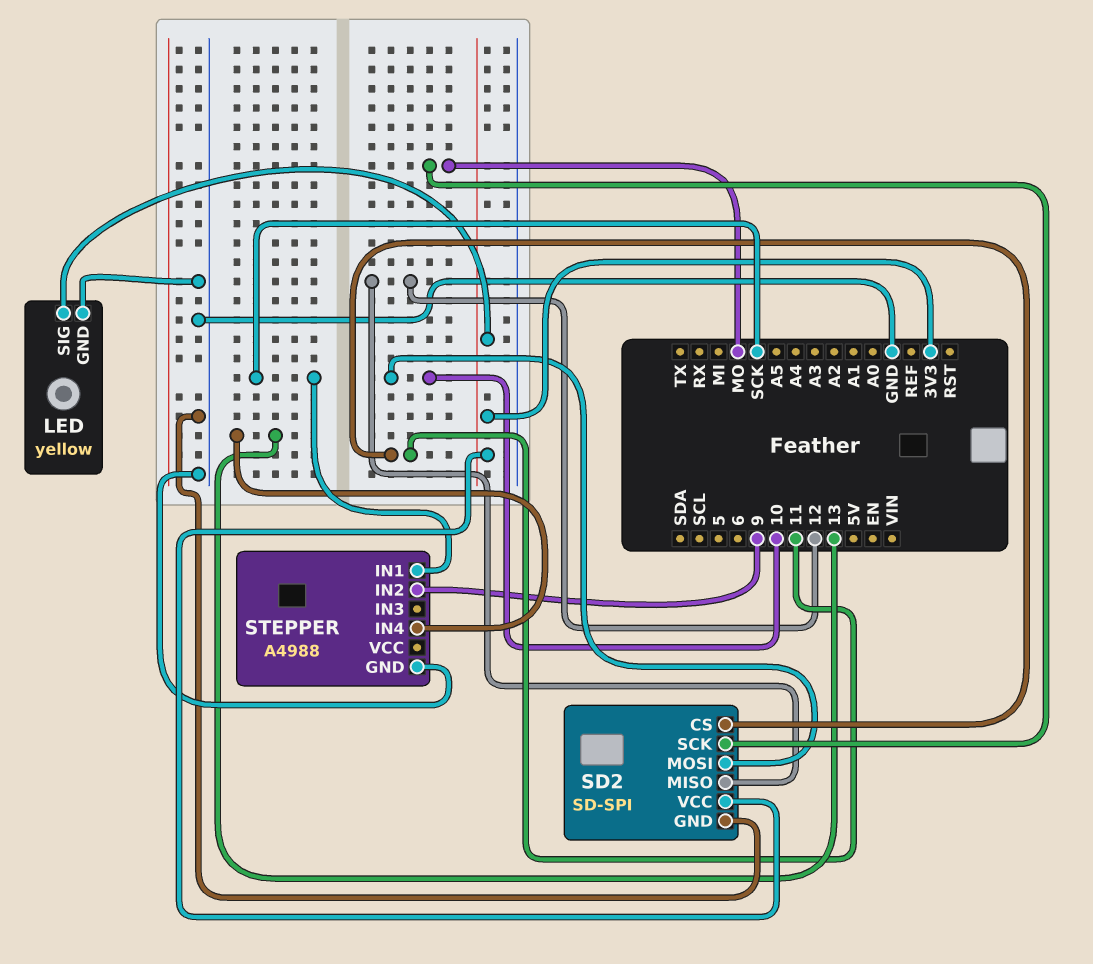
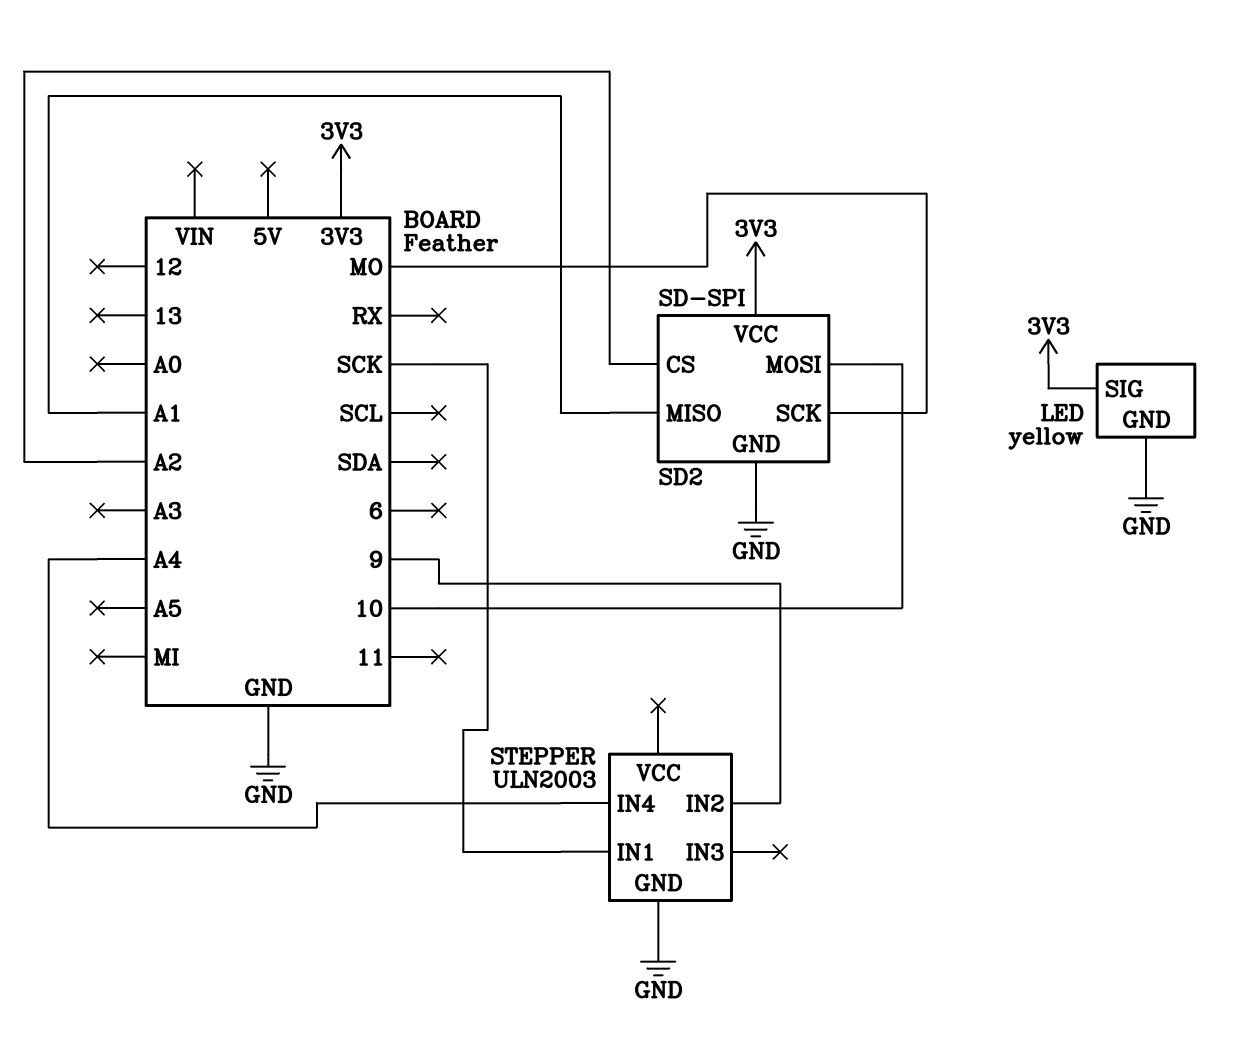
SD2 pin CS: 11 -> A2
SD2 pin MISO: 12 -> A1
STEPPER: A4988 -> ULN2003
STEPPER pin IN4: 13 -> A4

